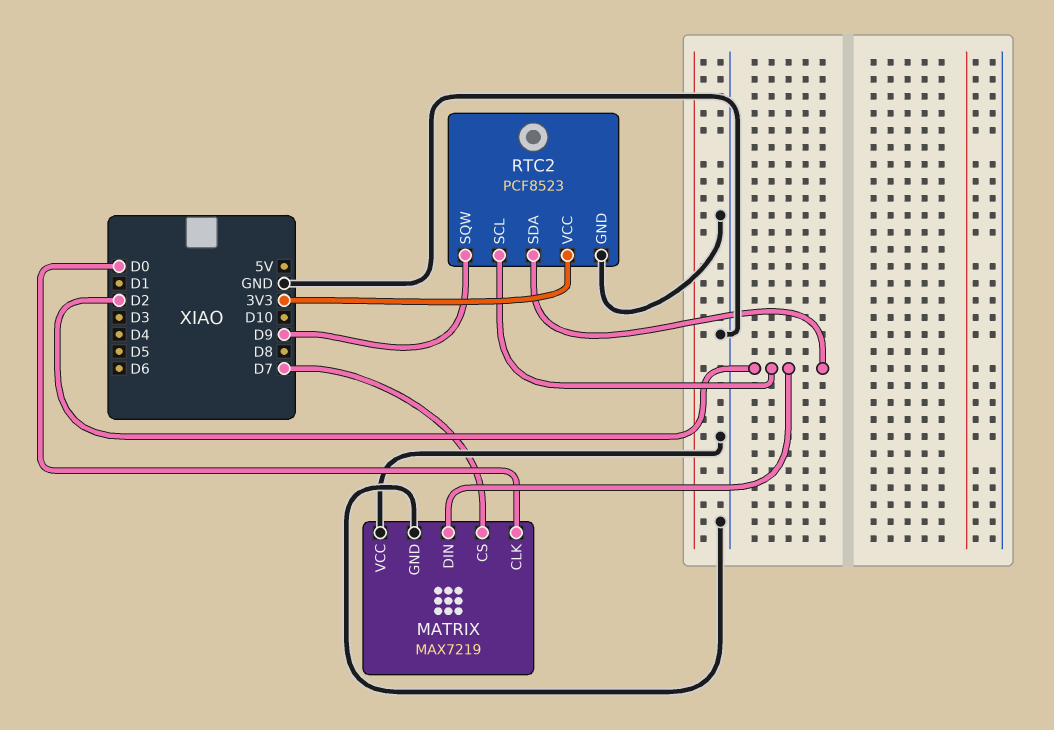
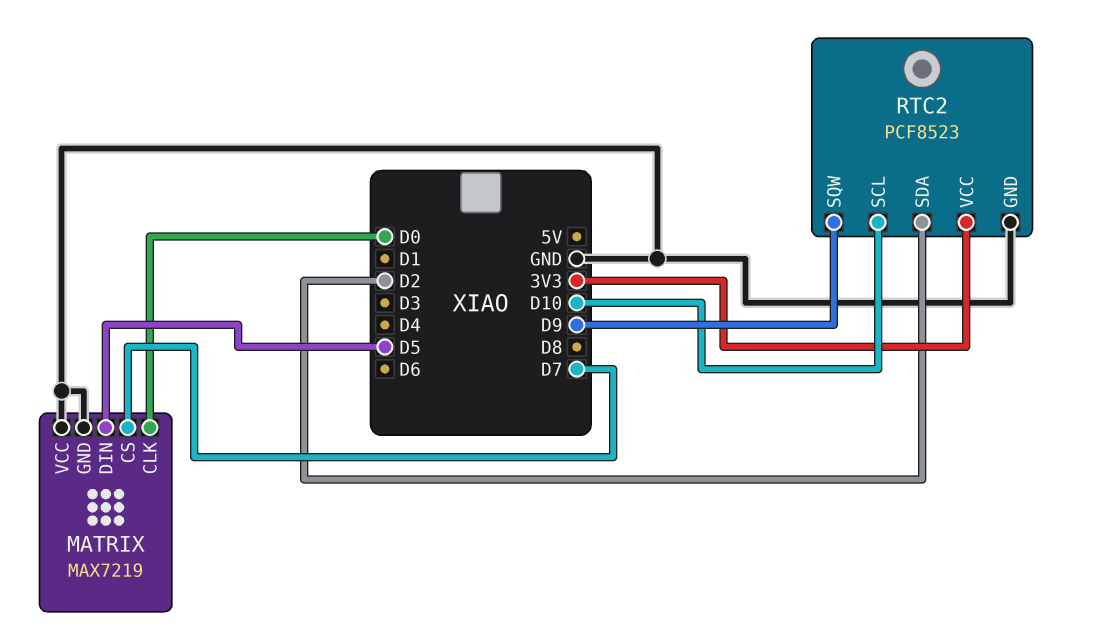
MATRIX pin DIN: D2 -> D5
RTC2 pin SCL: D2 -> D10

